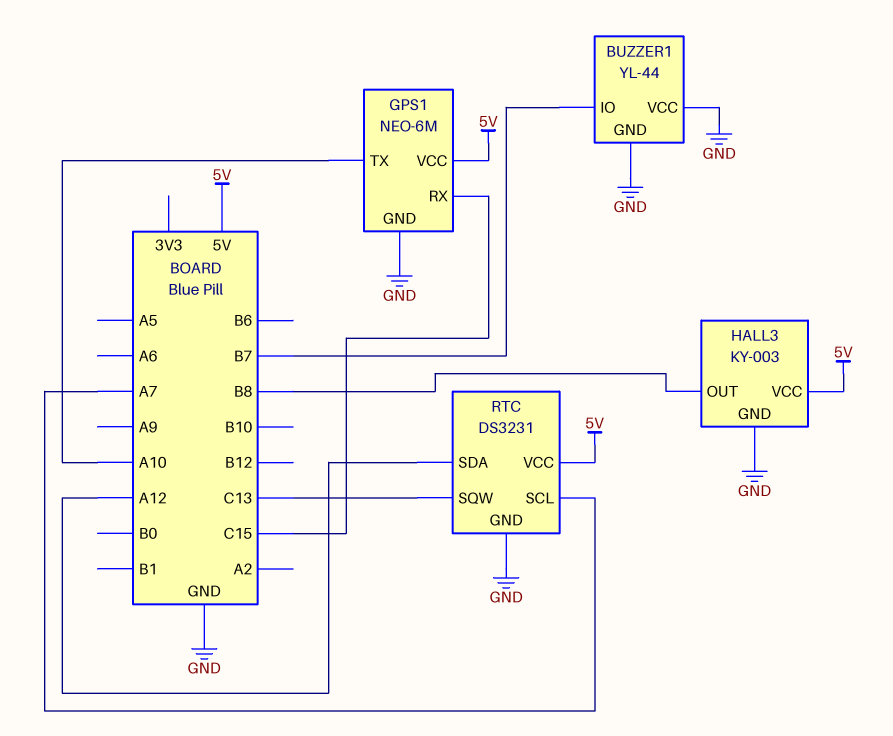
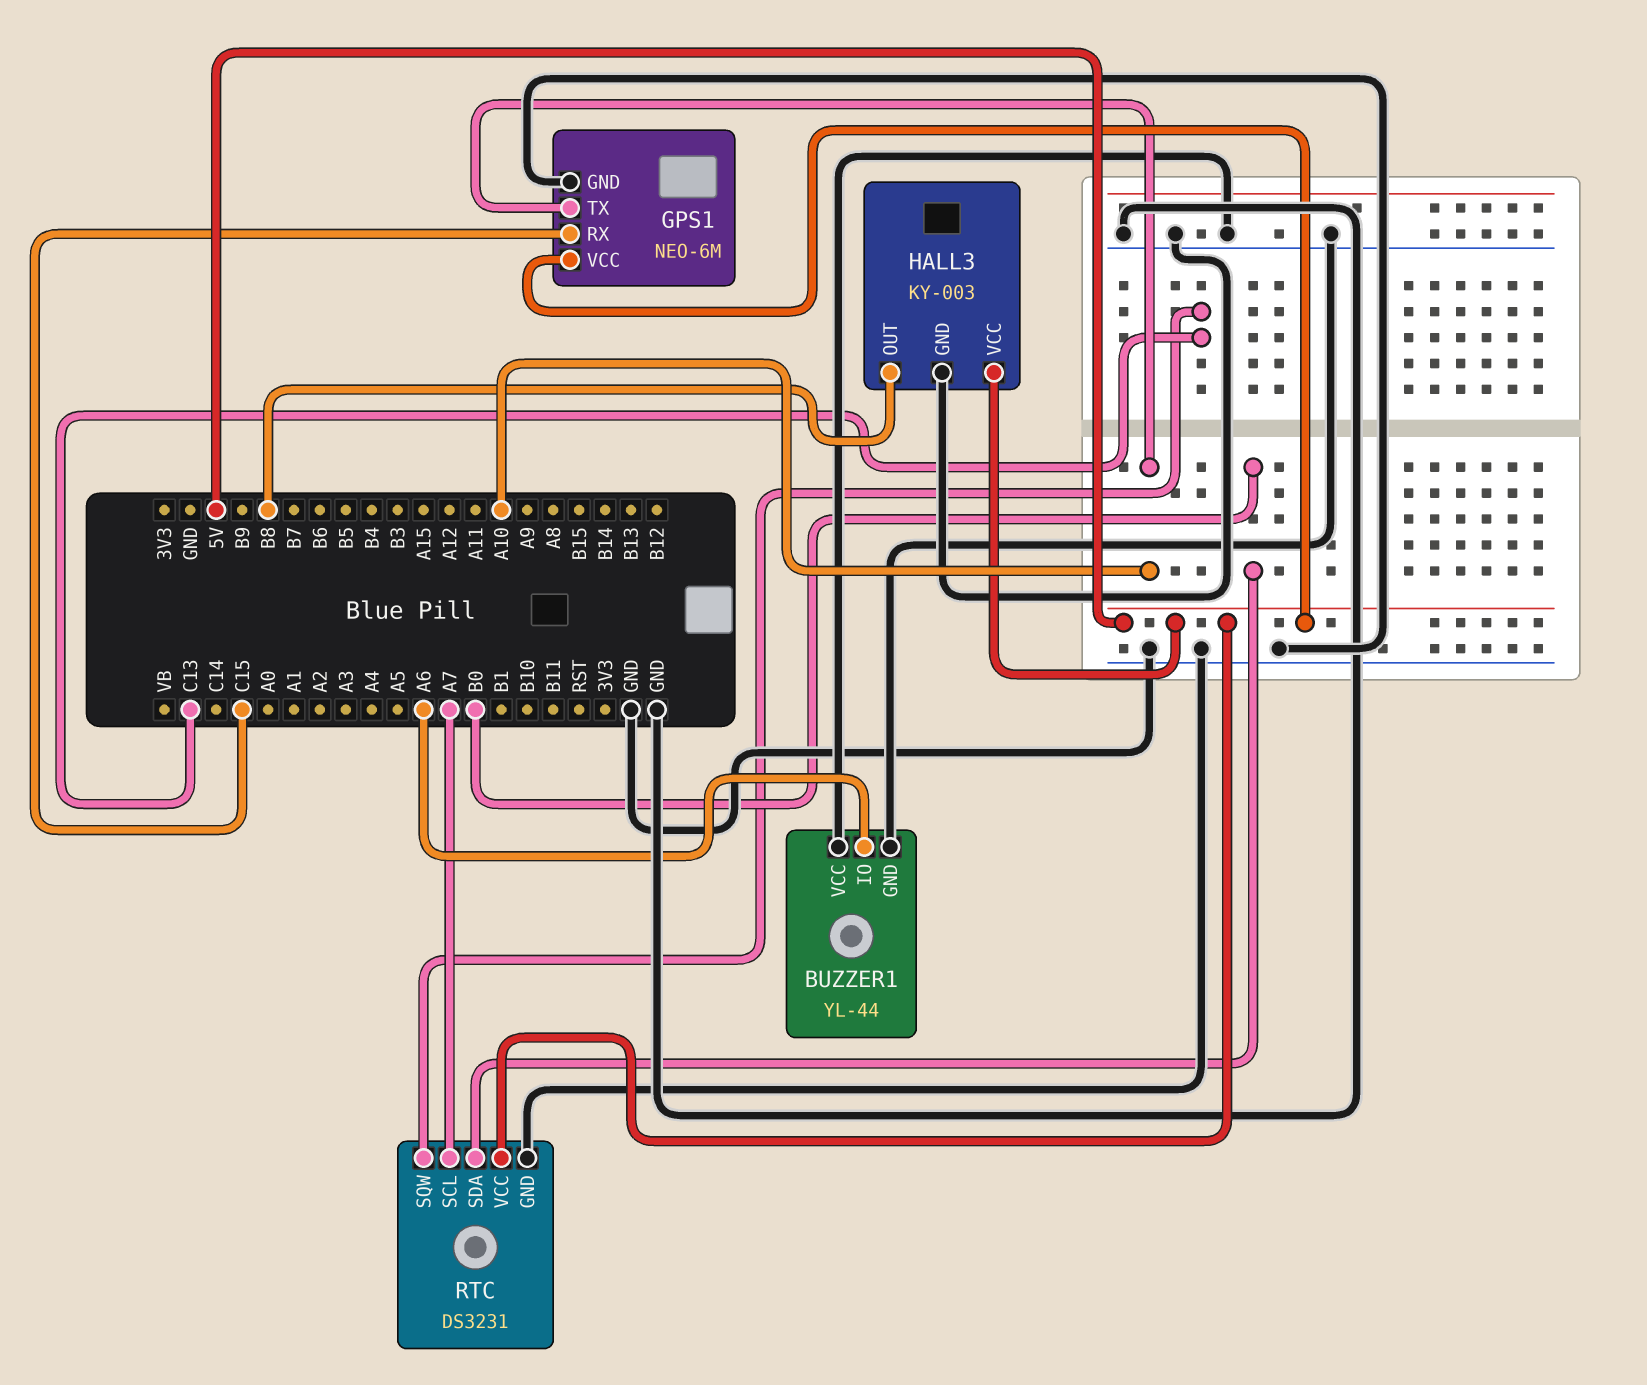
BUZZER1 pin IO: B7 -> A6
RTC pin SDA: A12 -> B0

